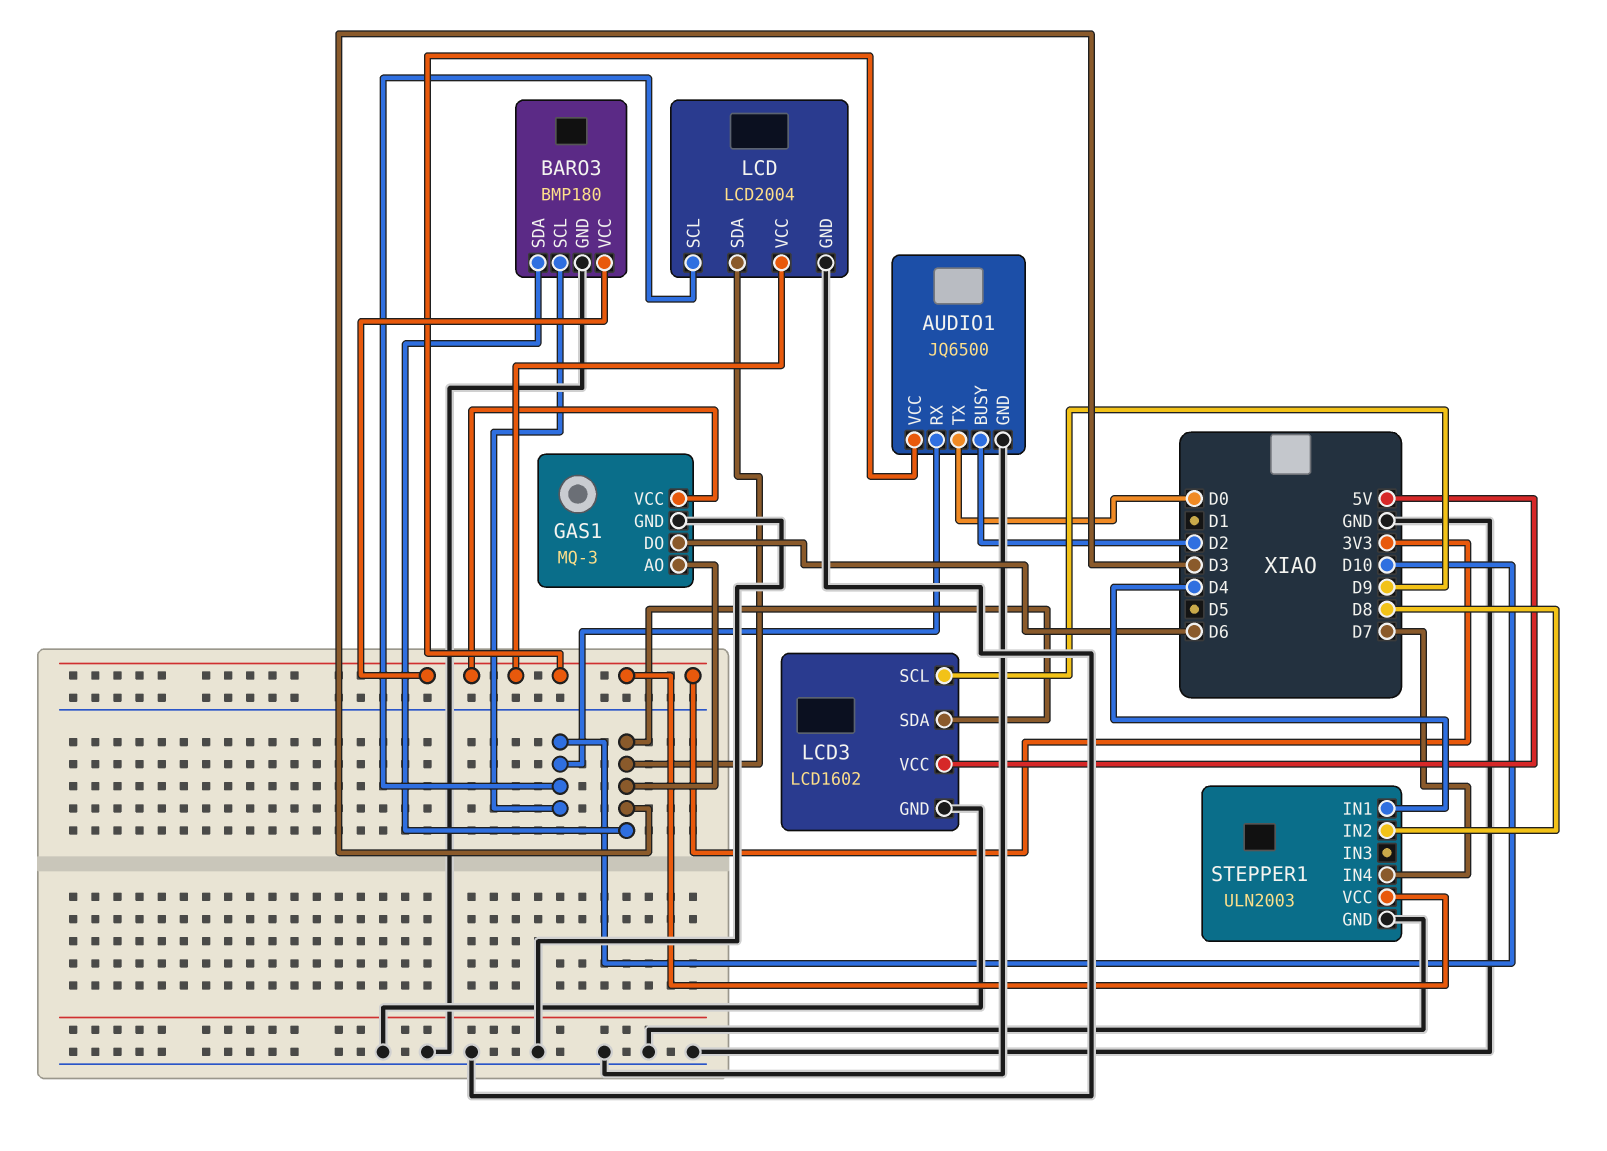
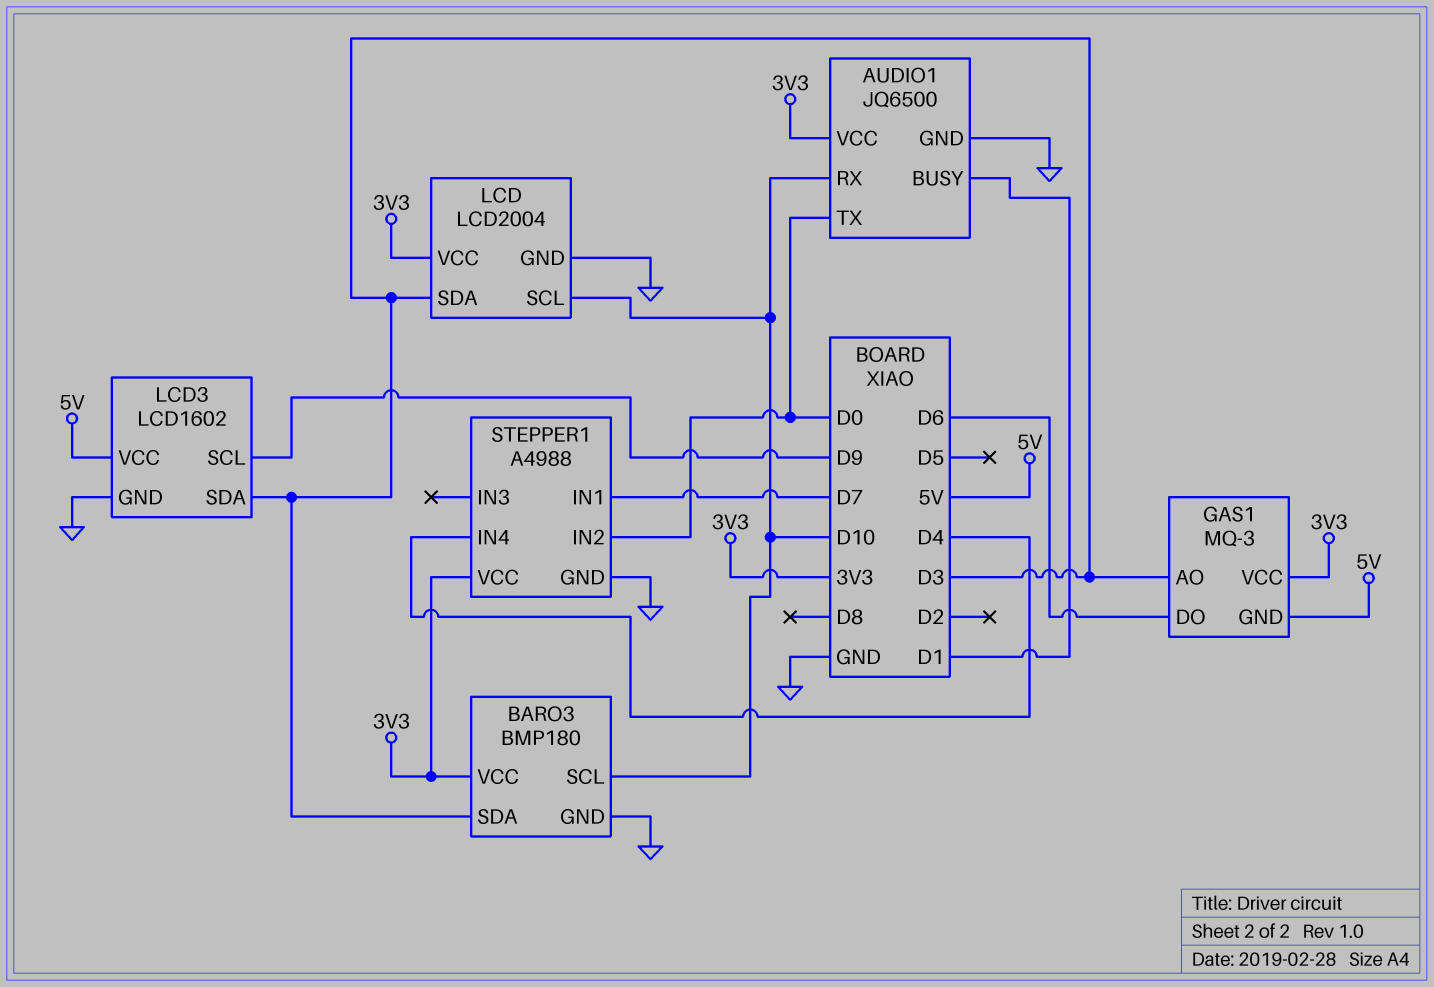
AUDIO1 pin BUSY: D2 -> D1
GAS1 pin GND: GND -> 5V
STEPPER1: ULN2003 -> A4988
STEPPER1 pin IN1: D4 -> D7
STEPPER1 pin IN2: D8 -> D0
STEPPER1 pin IN4: D7 -> D4

